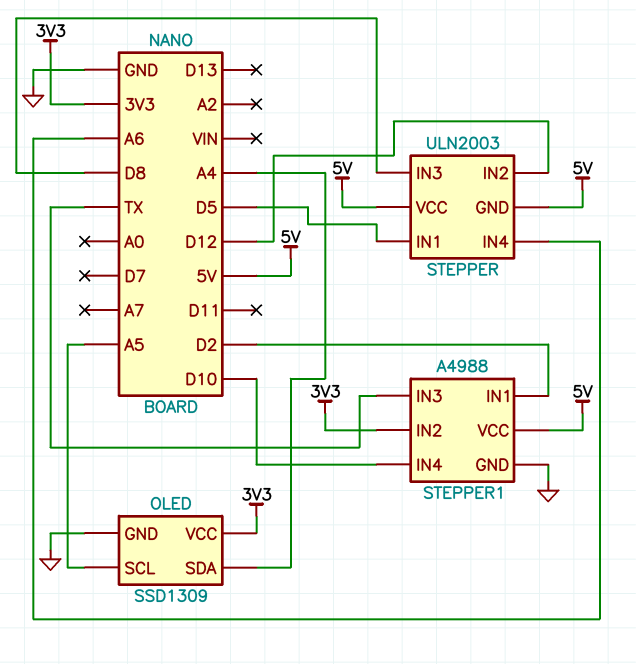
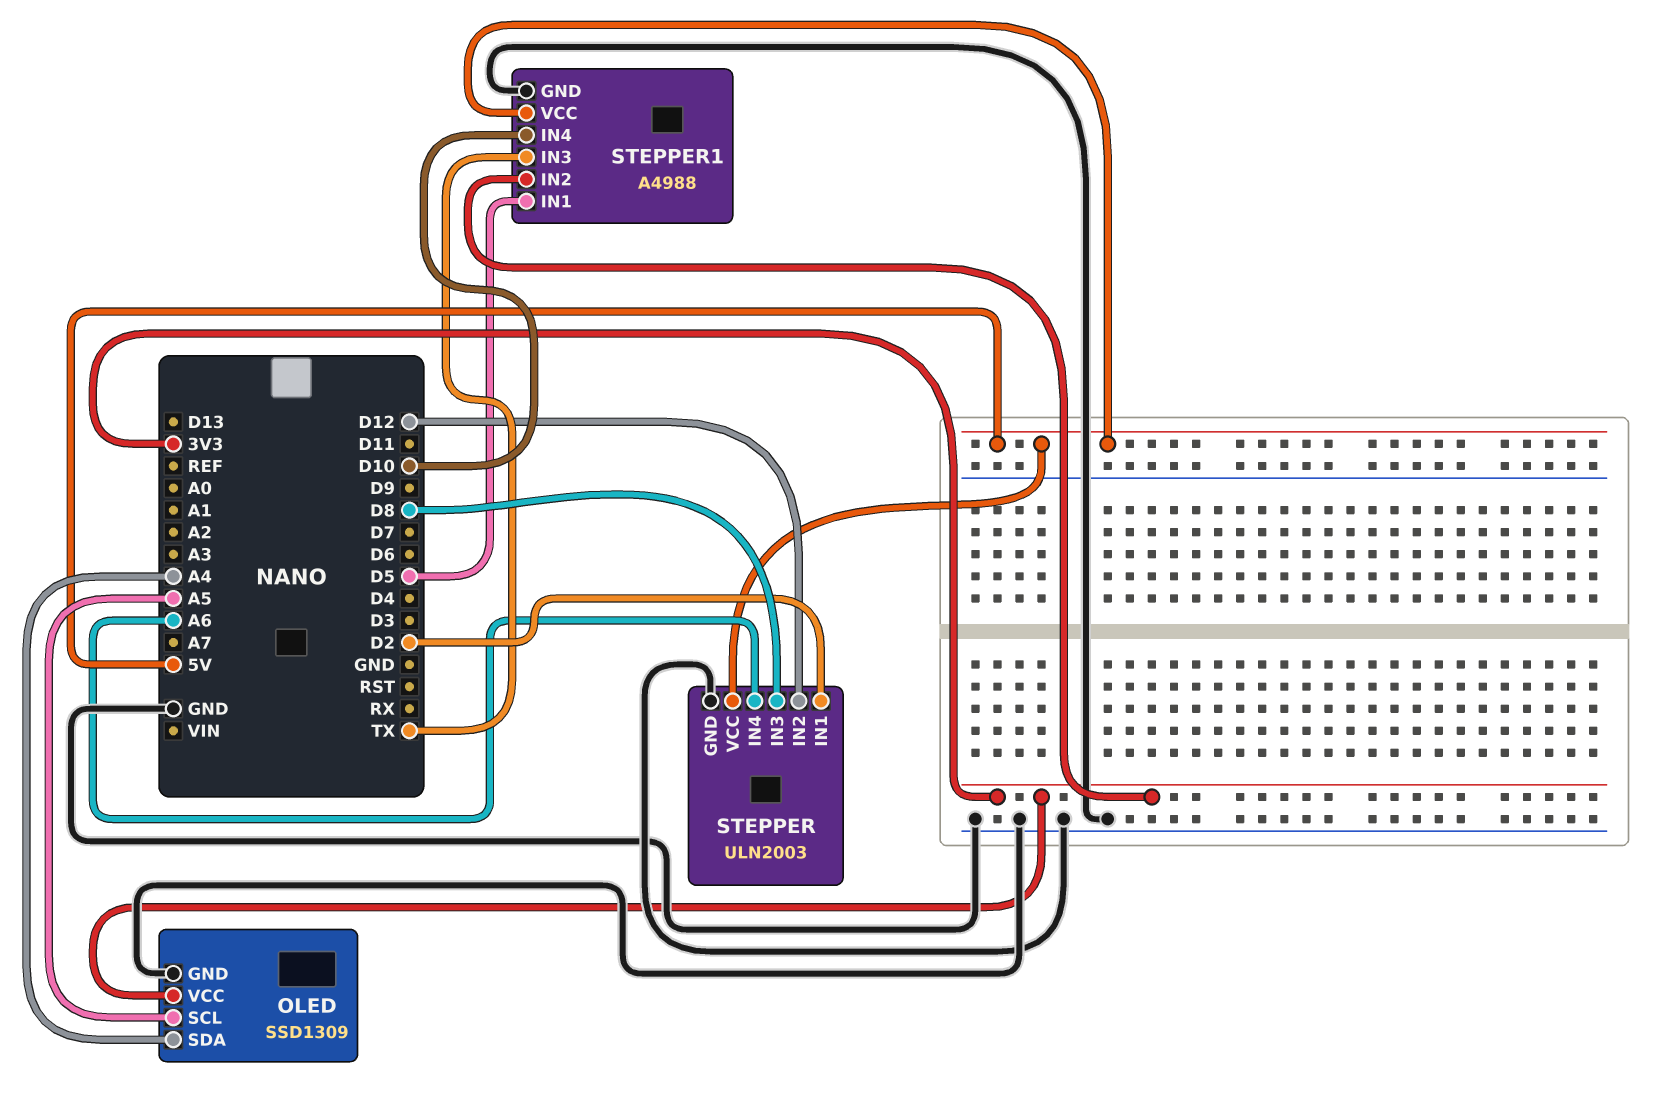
STEPPER pin GND: 5V -> GND
STEPPER pin IN1: D5 -> D2
STEPPER1 pin IN1: D2 -> D5

